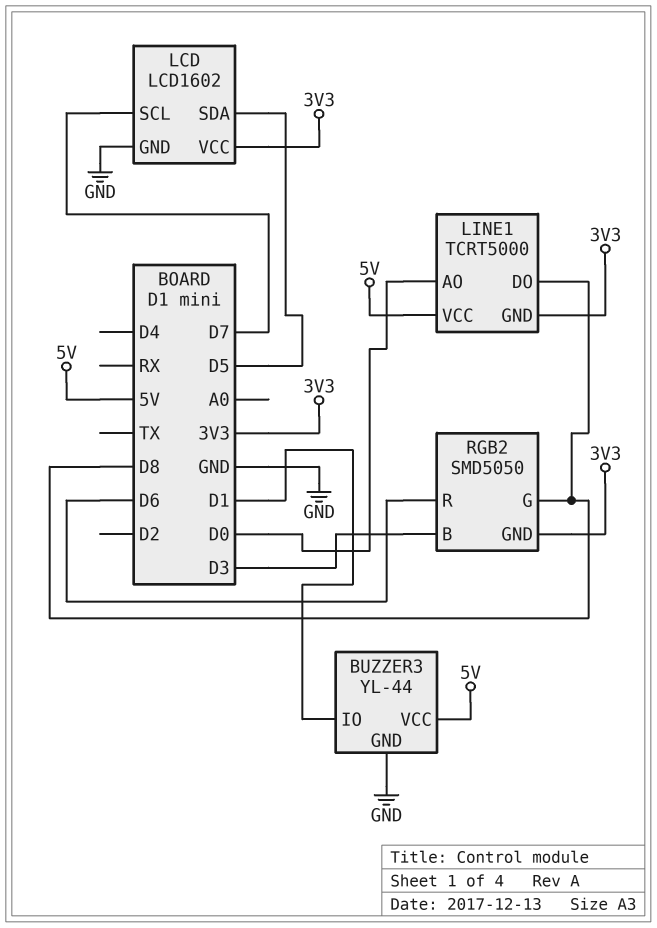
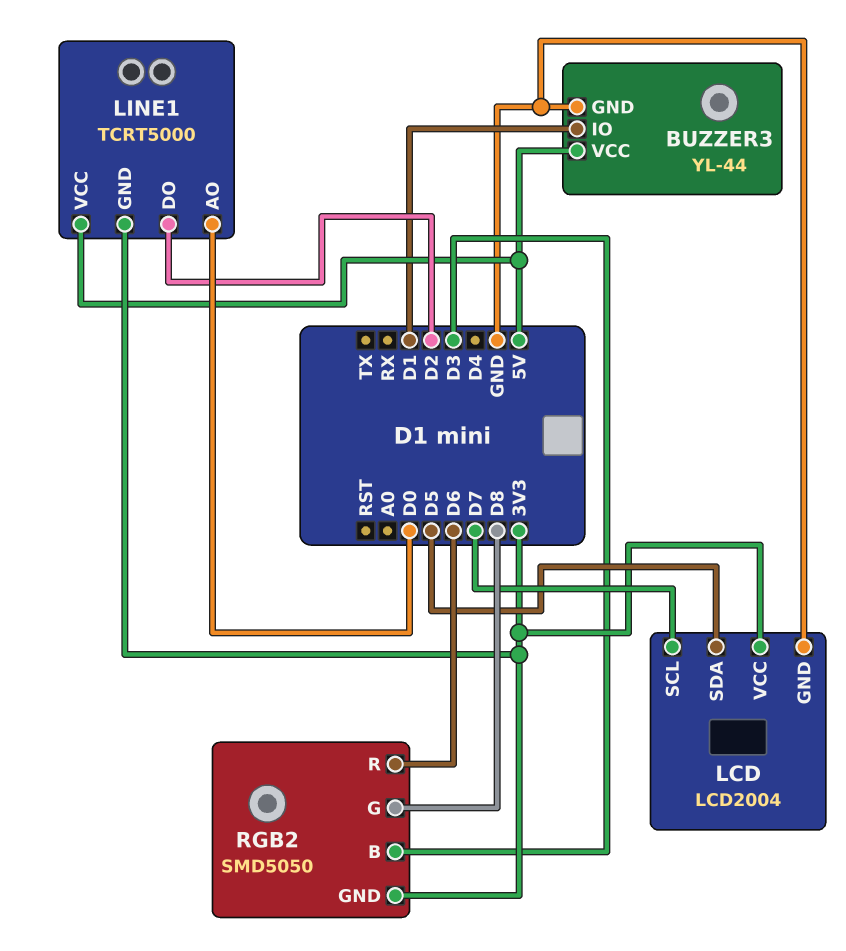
LCD: LCD1602 -> LCD2004
LINE1 pin DO: D8 -> D2

